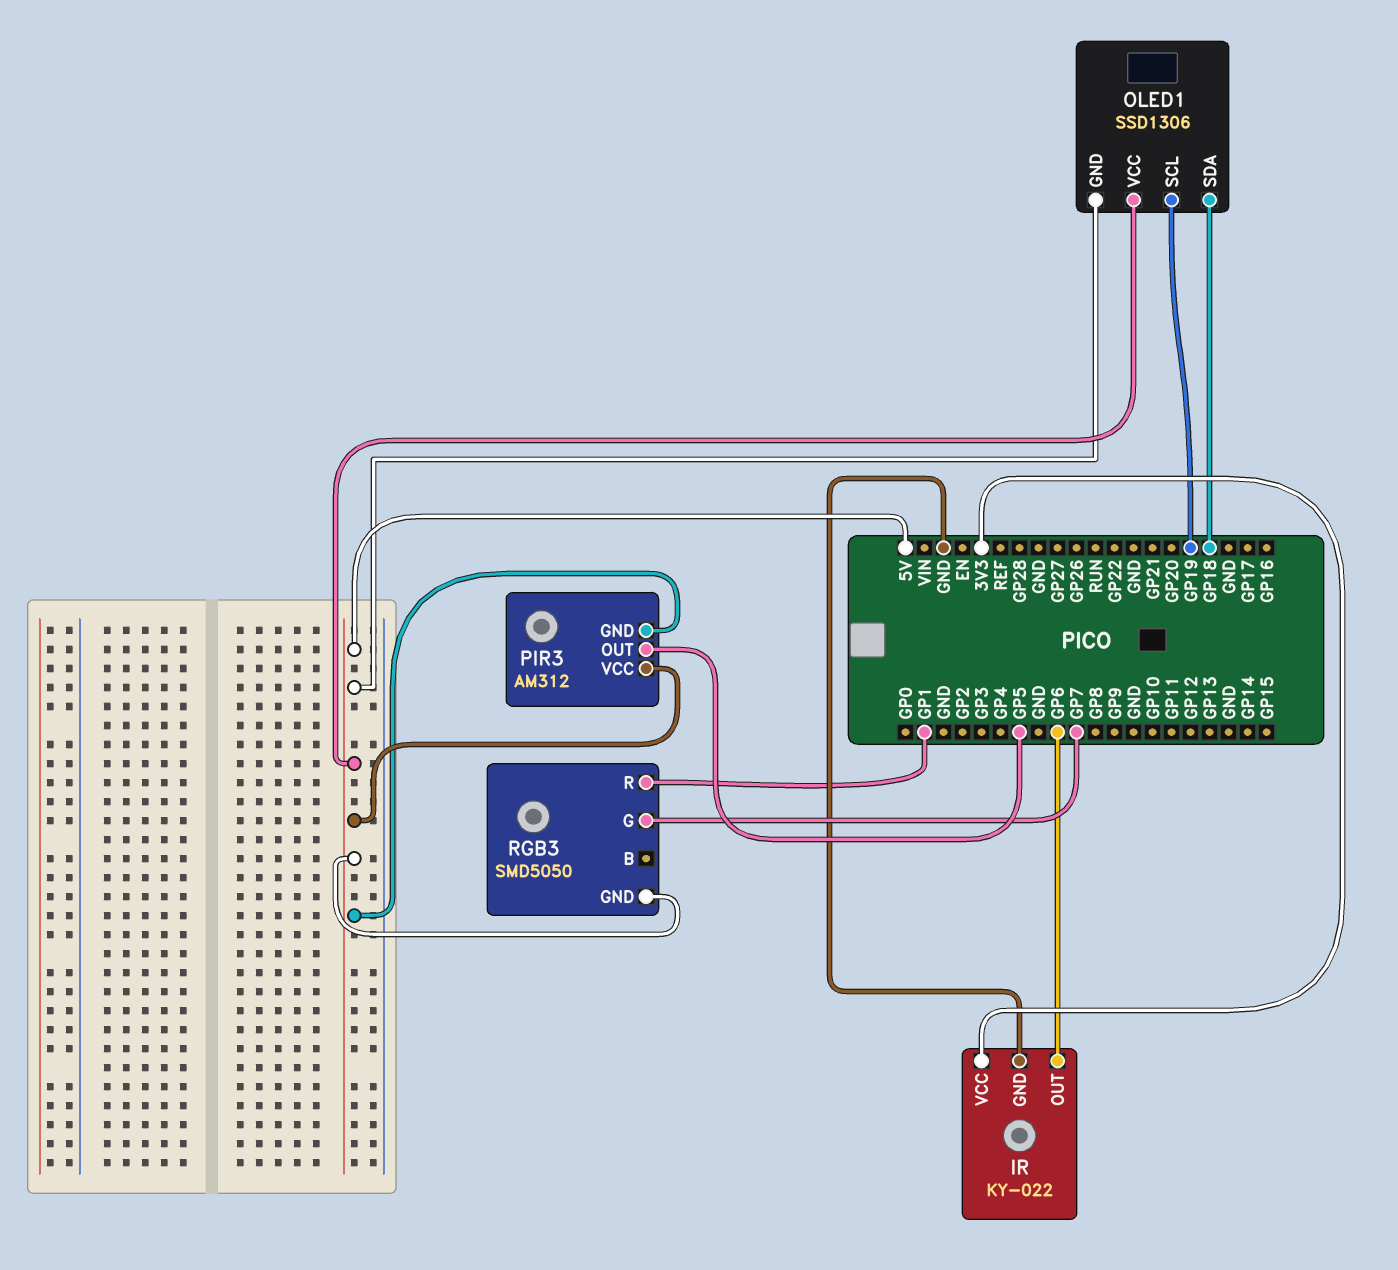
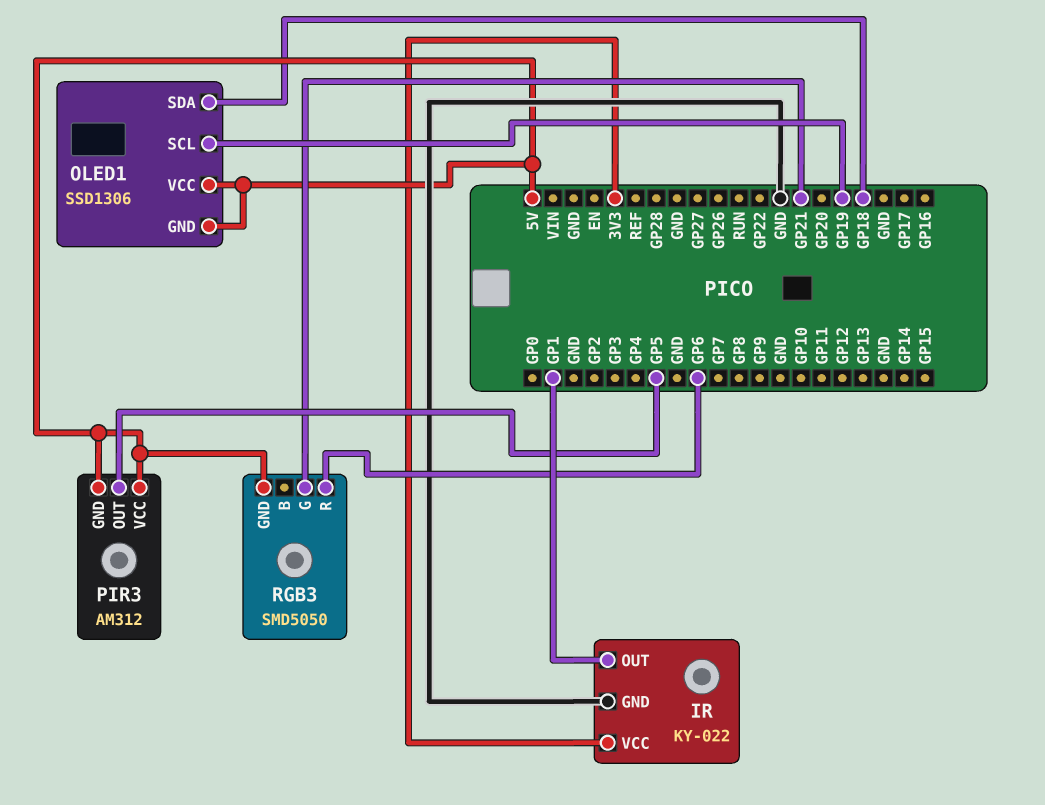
IR pin OUT: GP6 -> GP1
RGB3 pin G: GP7 -> GP21
RGB3 pin R: GP1 -> GP6

